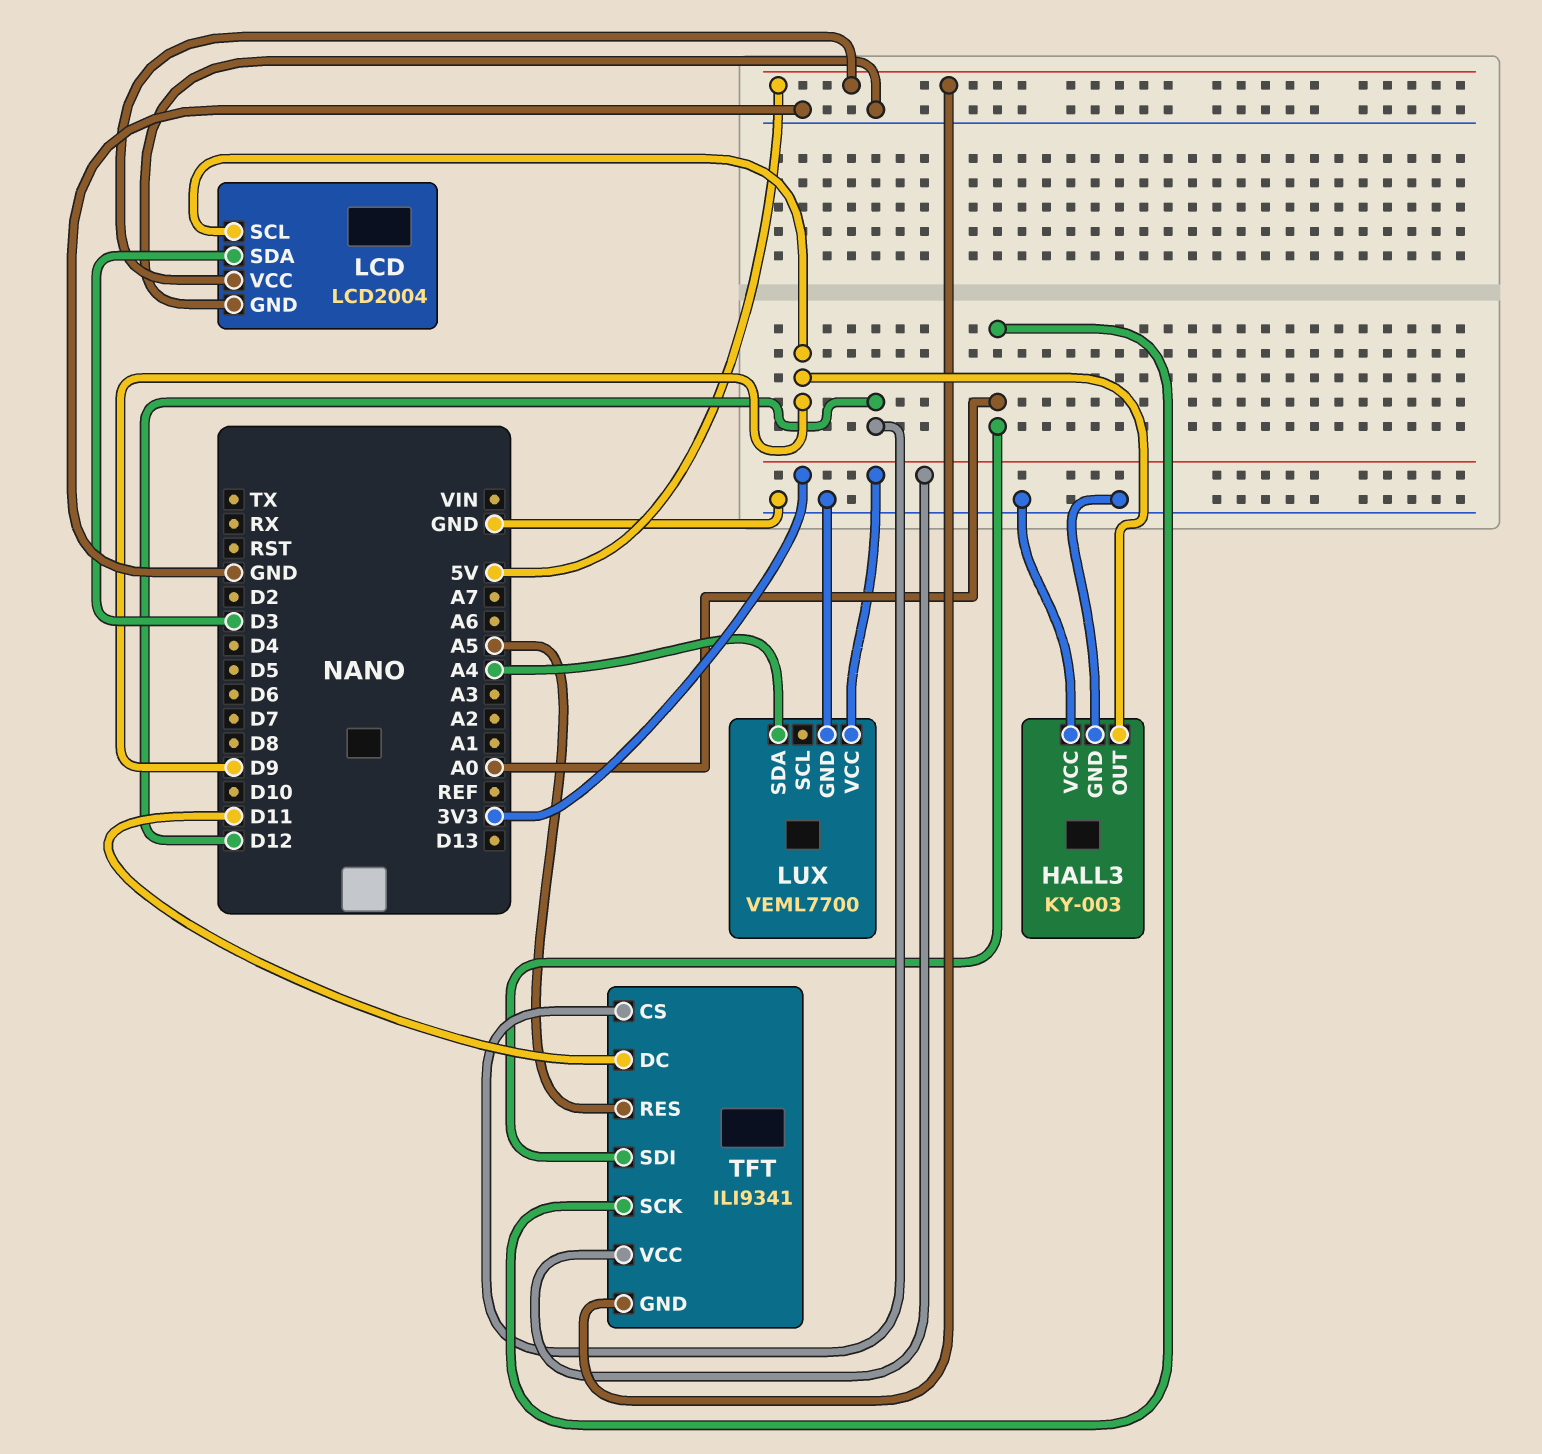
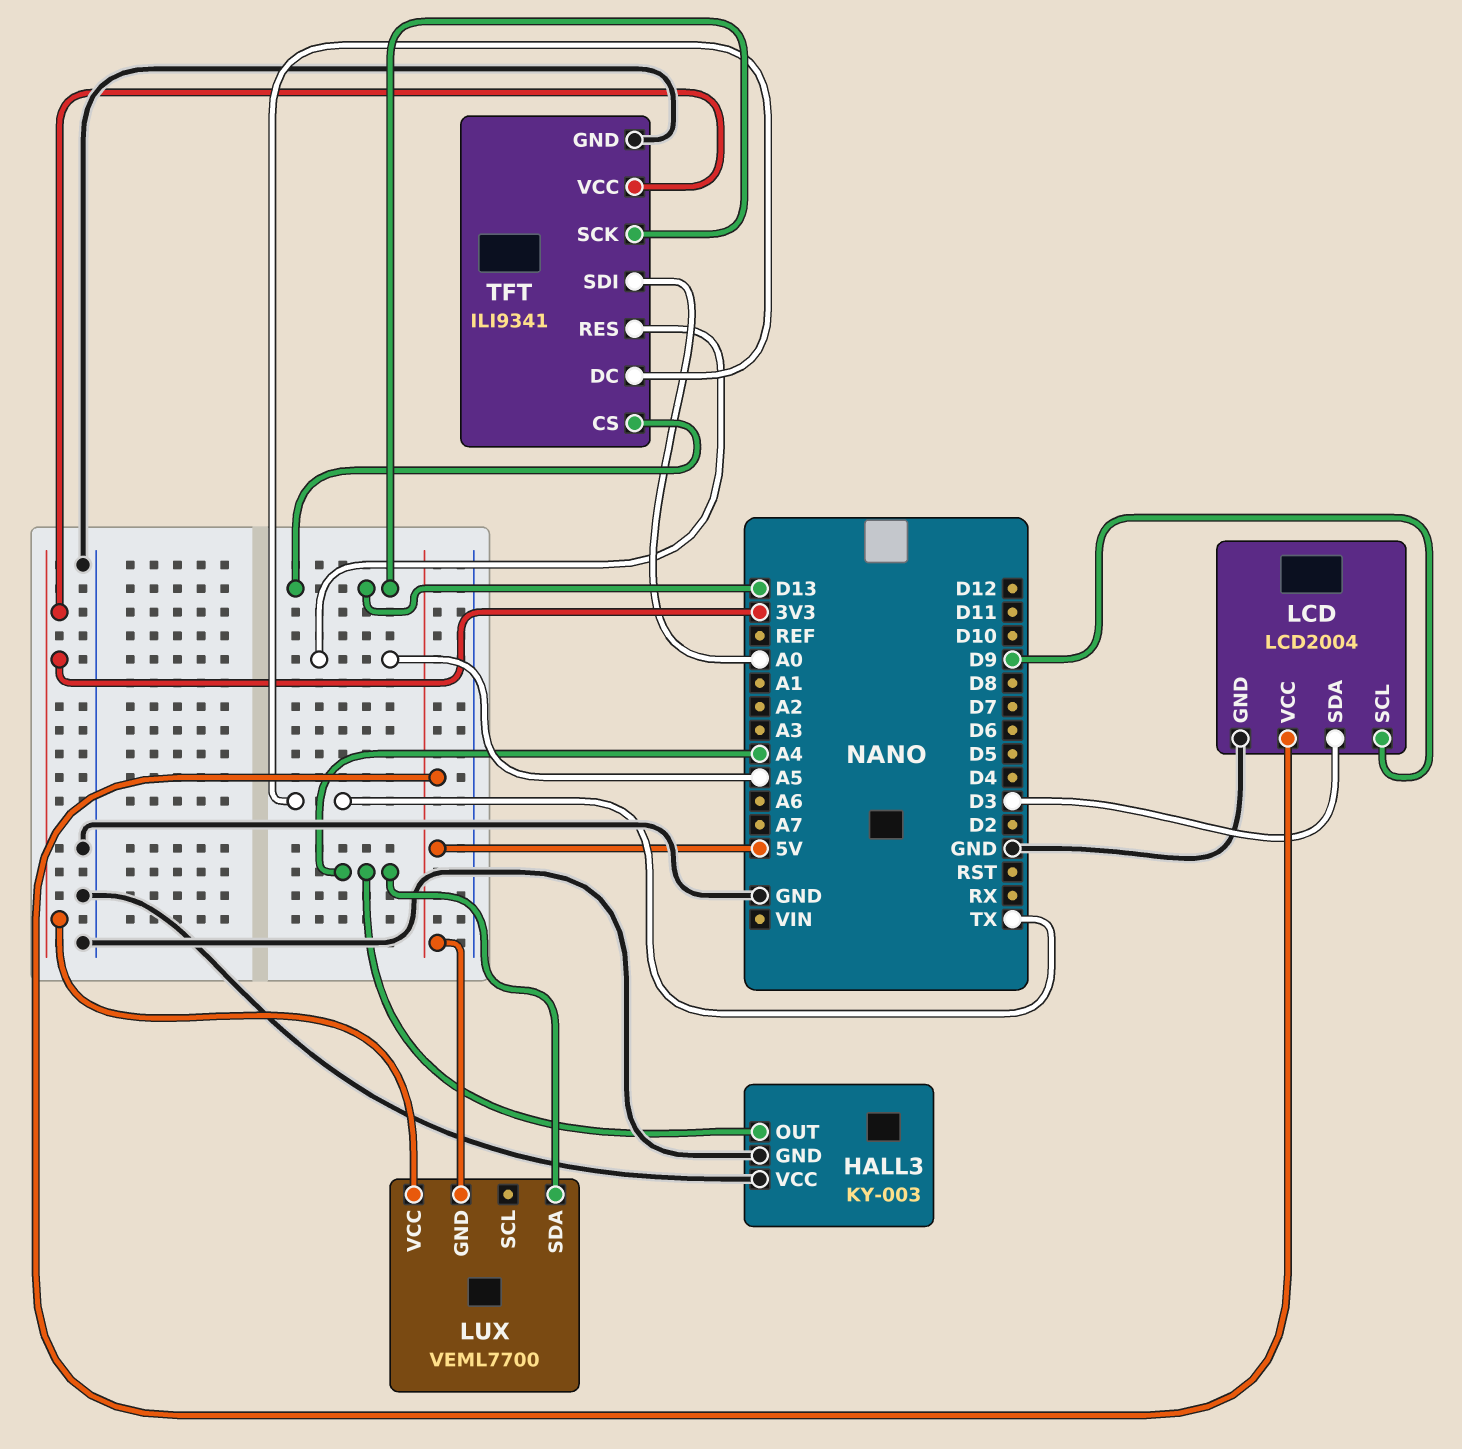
HALL3 pin OUT: D9 -> A4
LUX pin GND: GND -> 5V
TFT pin CS: D12 -> D13
TFT pin DC: D11 -> TX
TFT pin GND: 5V -> GND
TFT pin SCK: A0 -> D13

